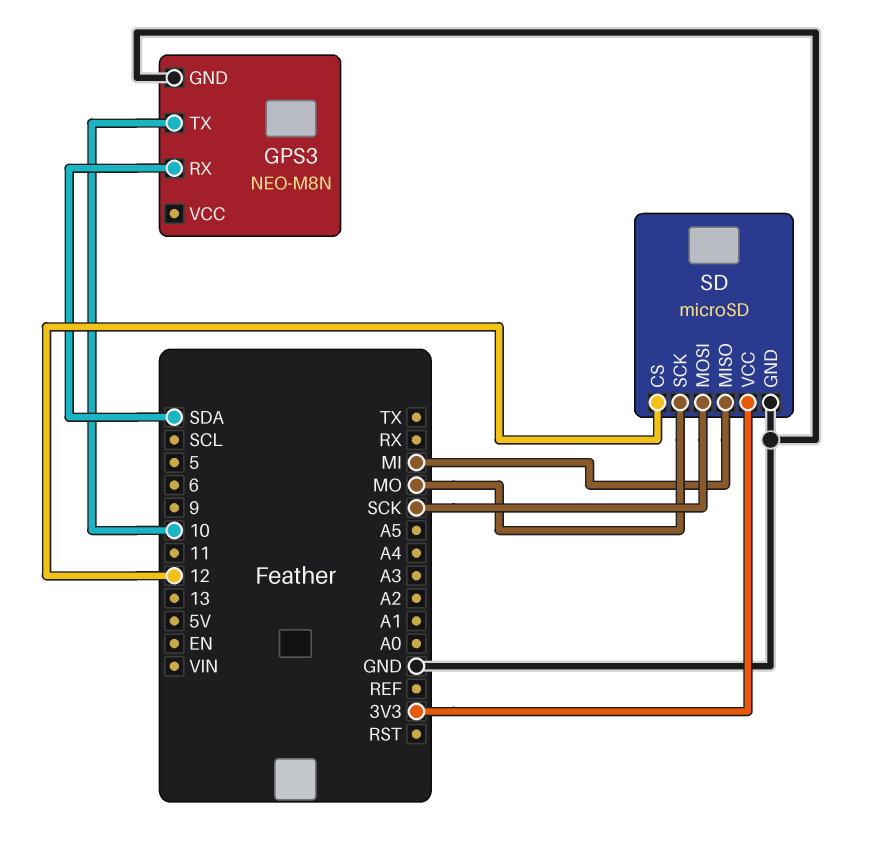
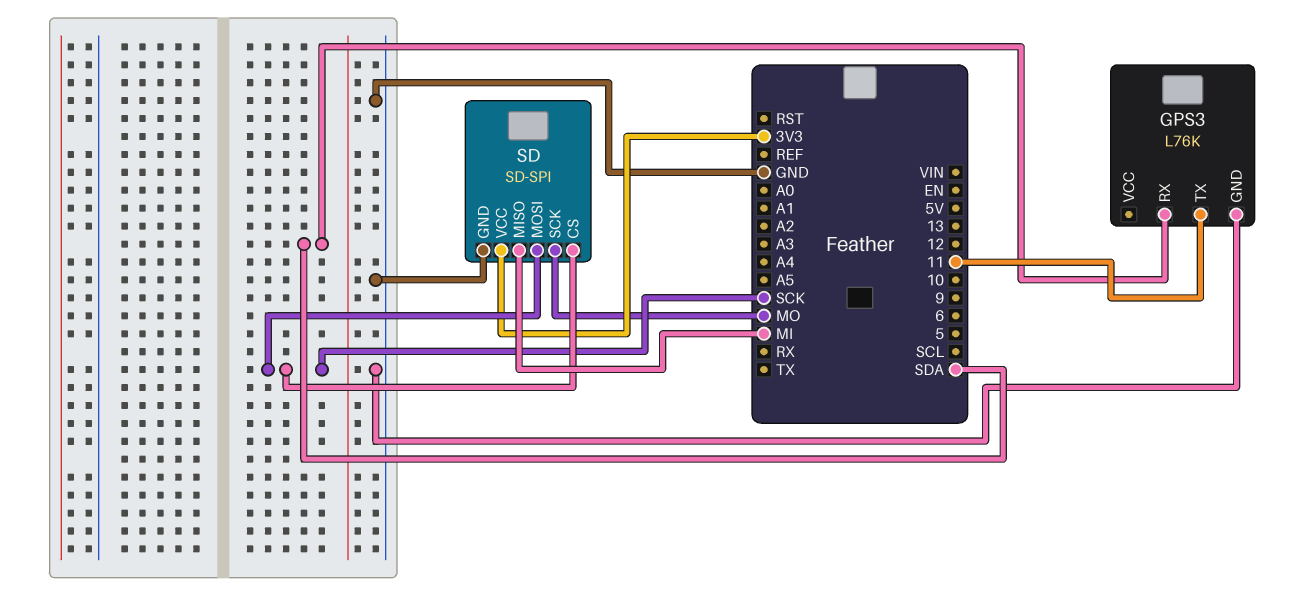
GPS3: NEO-M8N -> L76K
GPS3 pin TX: 10 -> 11
SD: microSD -> SD-SPI
SD pin CS: 12 -> SCK

